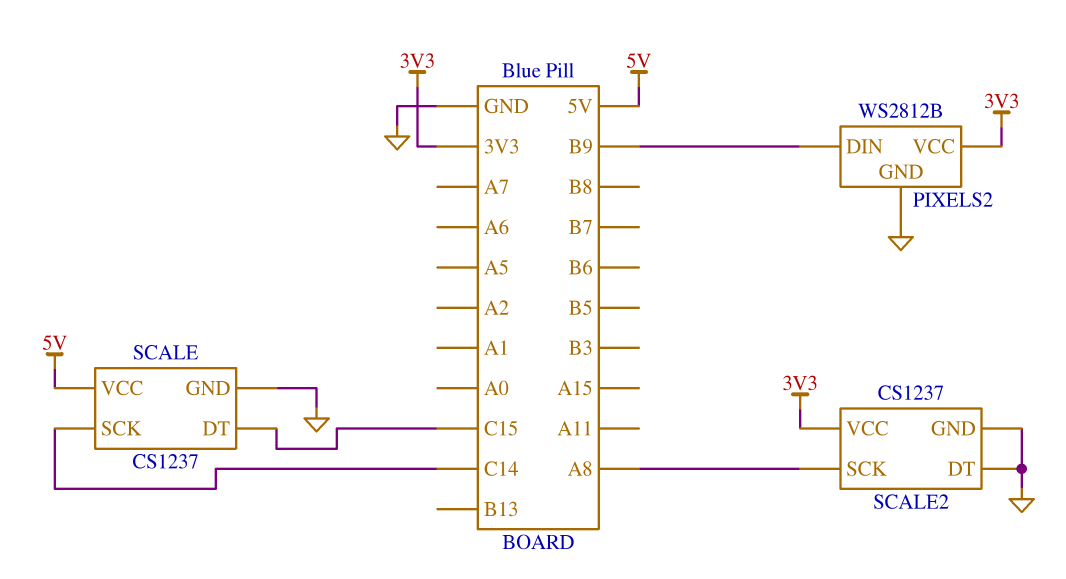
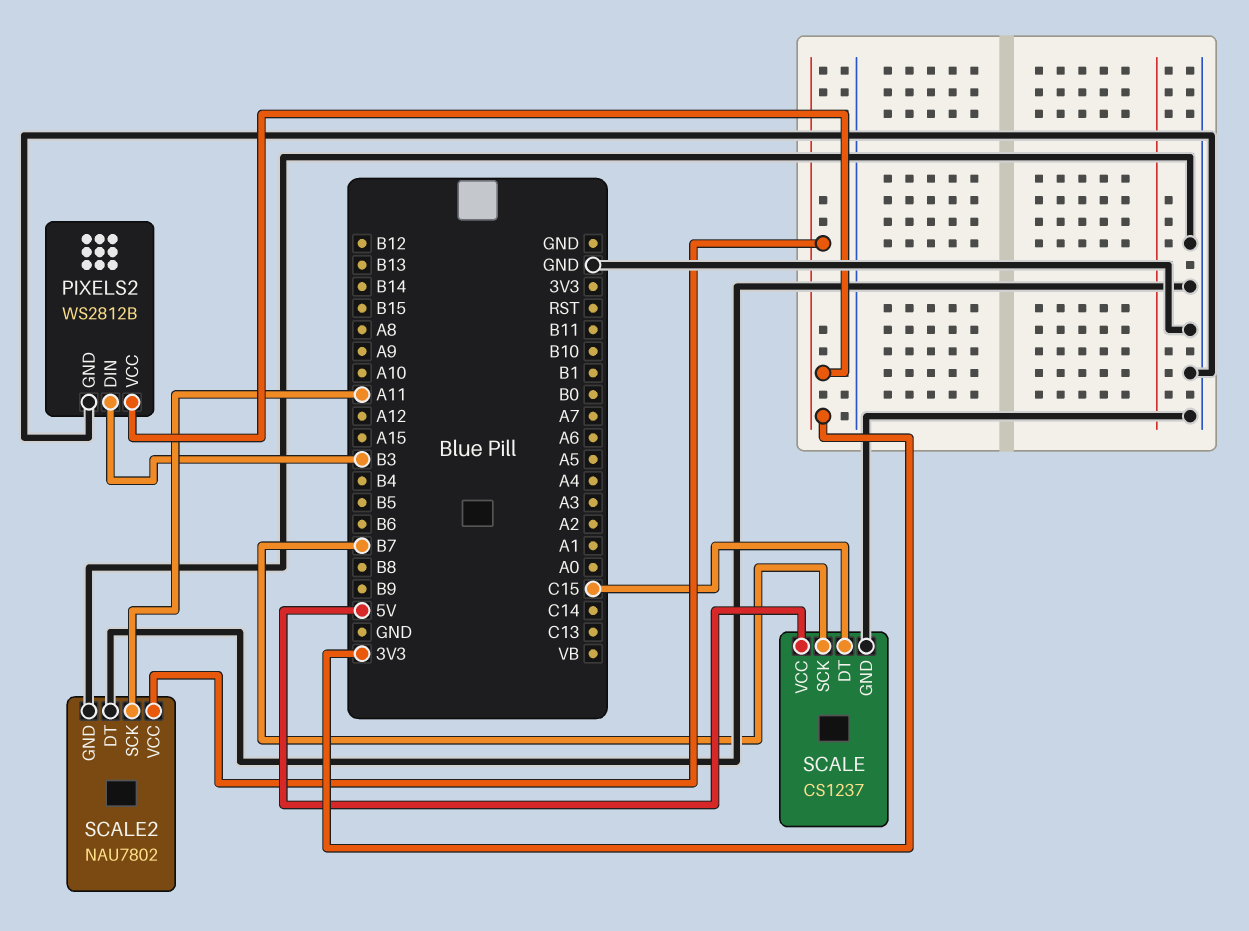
PIXELS2 pin DIN: B9 -> B3
SCALE pin SCK: C14 -> B7
SCALE2: CS1237 -> NAU7802
SCALE2 pin SCK: A8 -> A11

